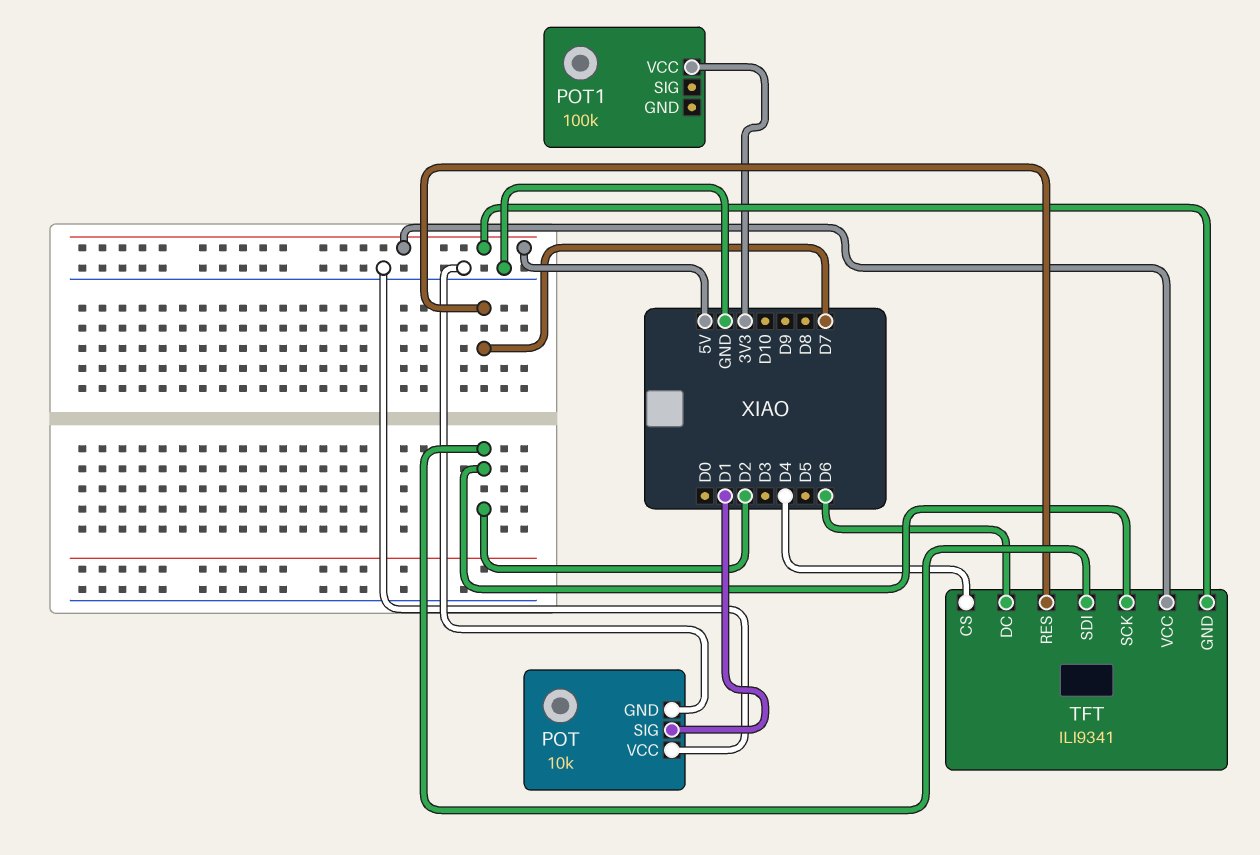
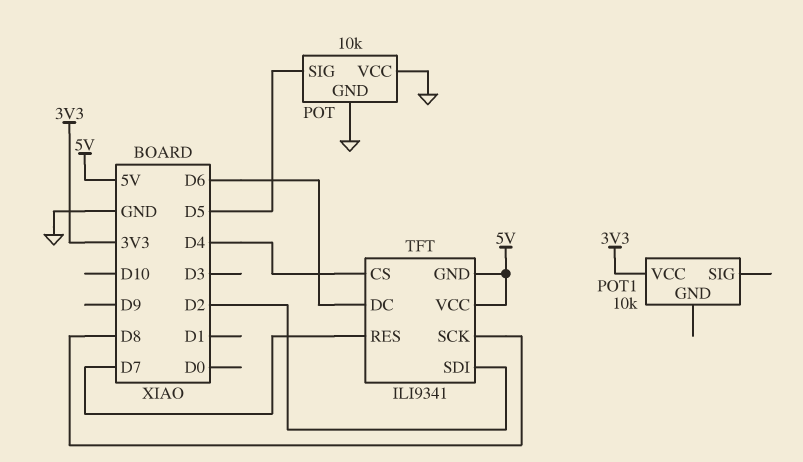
POT pin SIG: D1 -> D5
POT1: 100k -> 10k
TFT pin SCK: D2 -> D8

